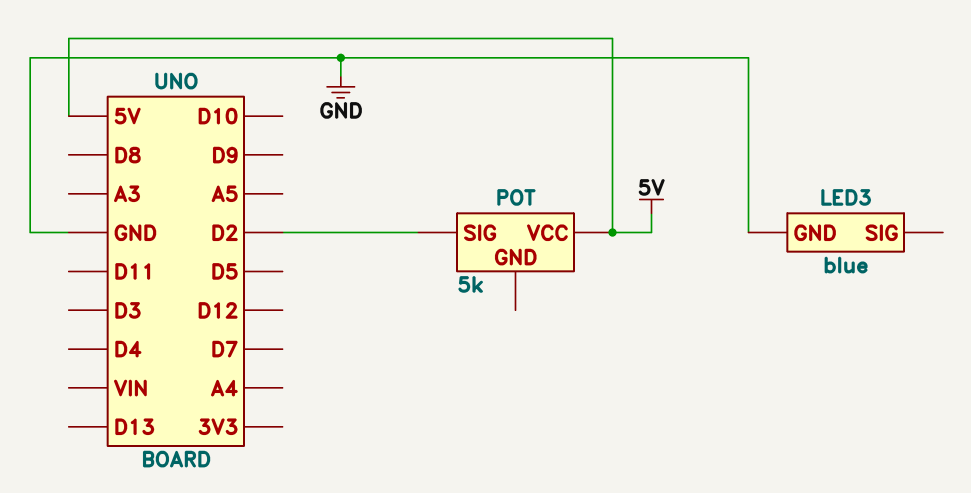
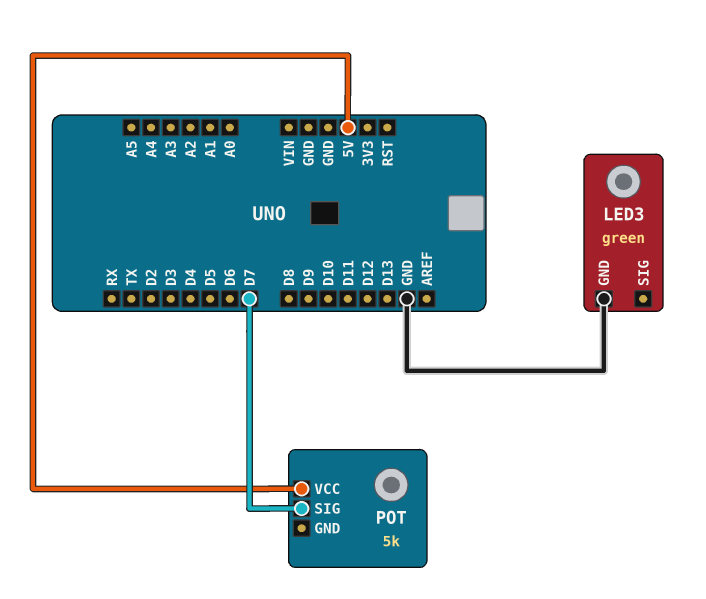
LED3: blue -> green
POT pin SIG: D2 -> D7

